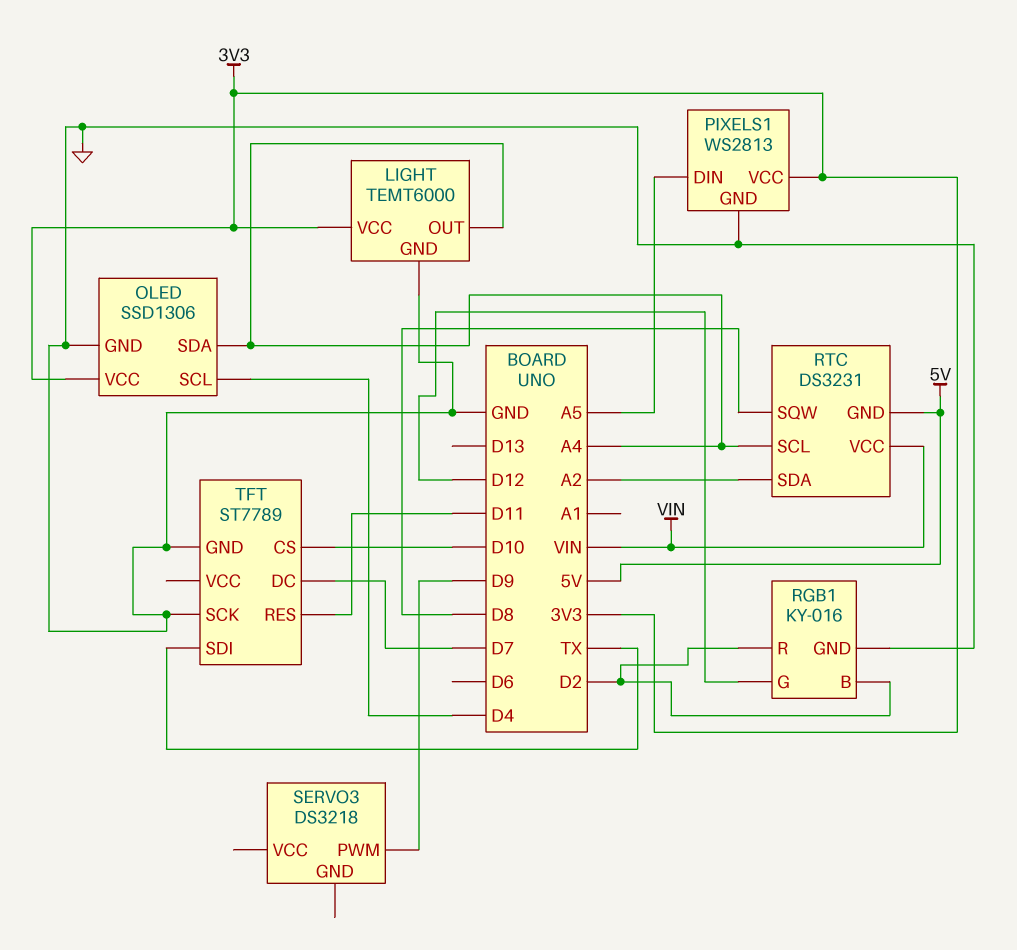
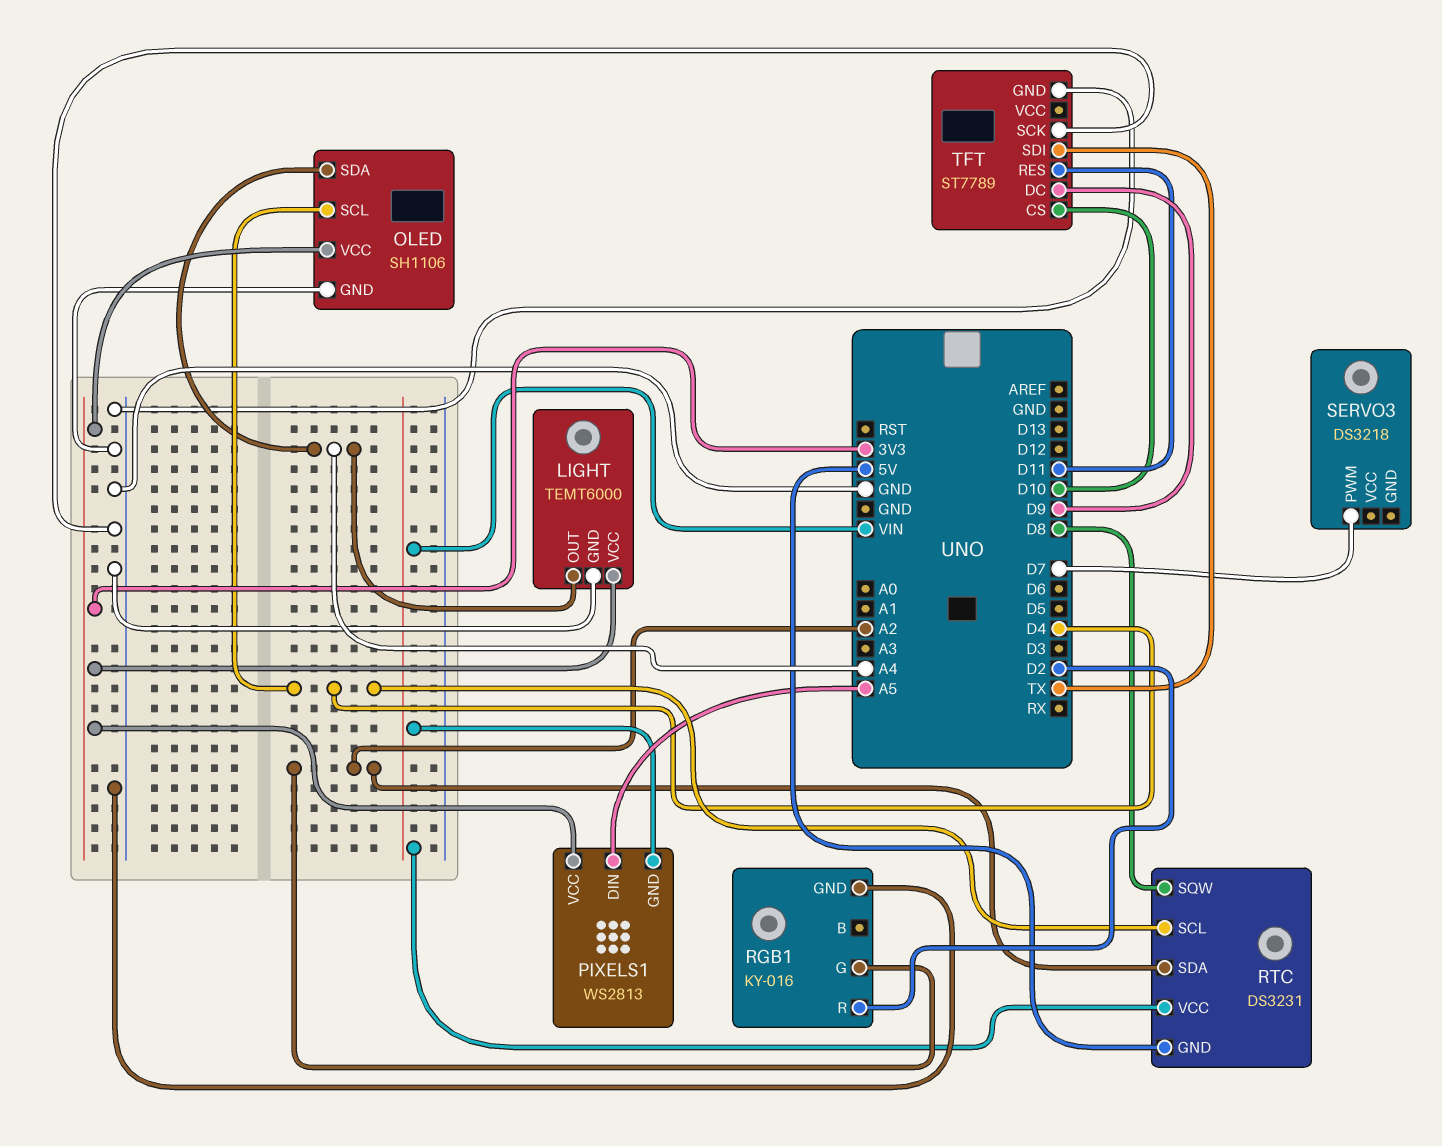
OLED: SSD1306 -> SH1106
PIXELS1 pin GND: GND -> VIN
RGB1 pin B: D2 -> none
RGB1 pin G: D12 -> A2
RTC pin SCL: A4 -> D4
SERVO3 pin PWM: D9 -> D7
TFT pin DC: D7 -> D9

